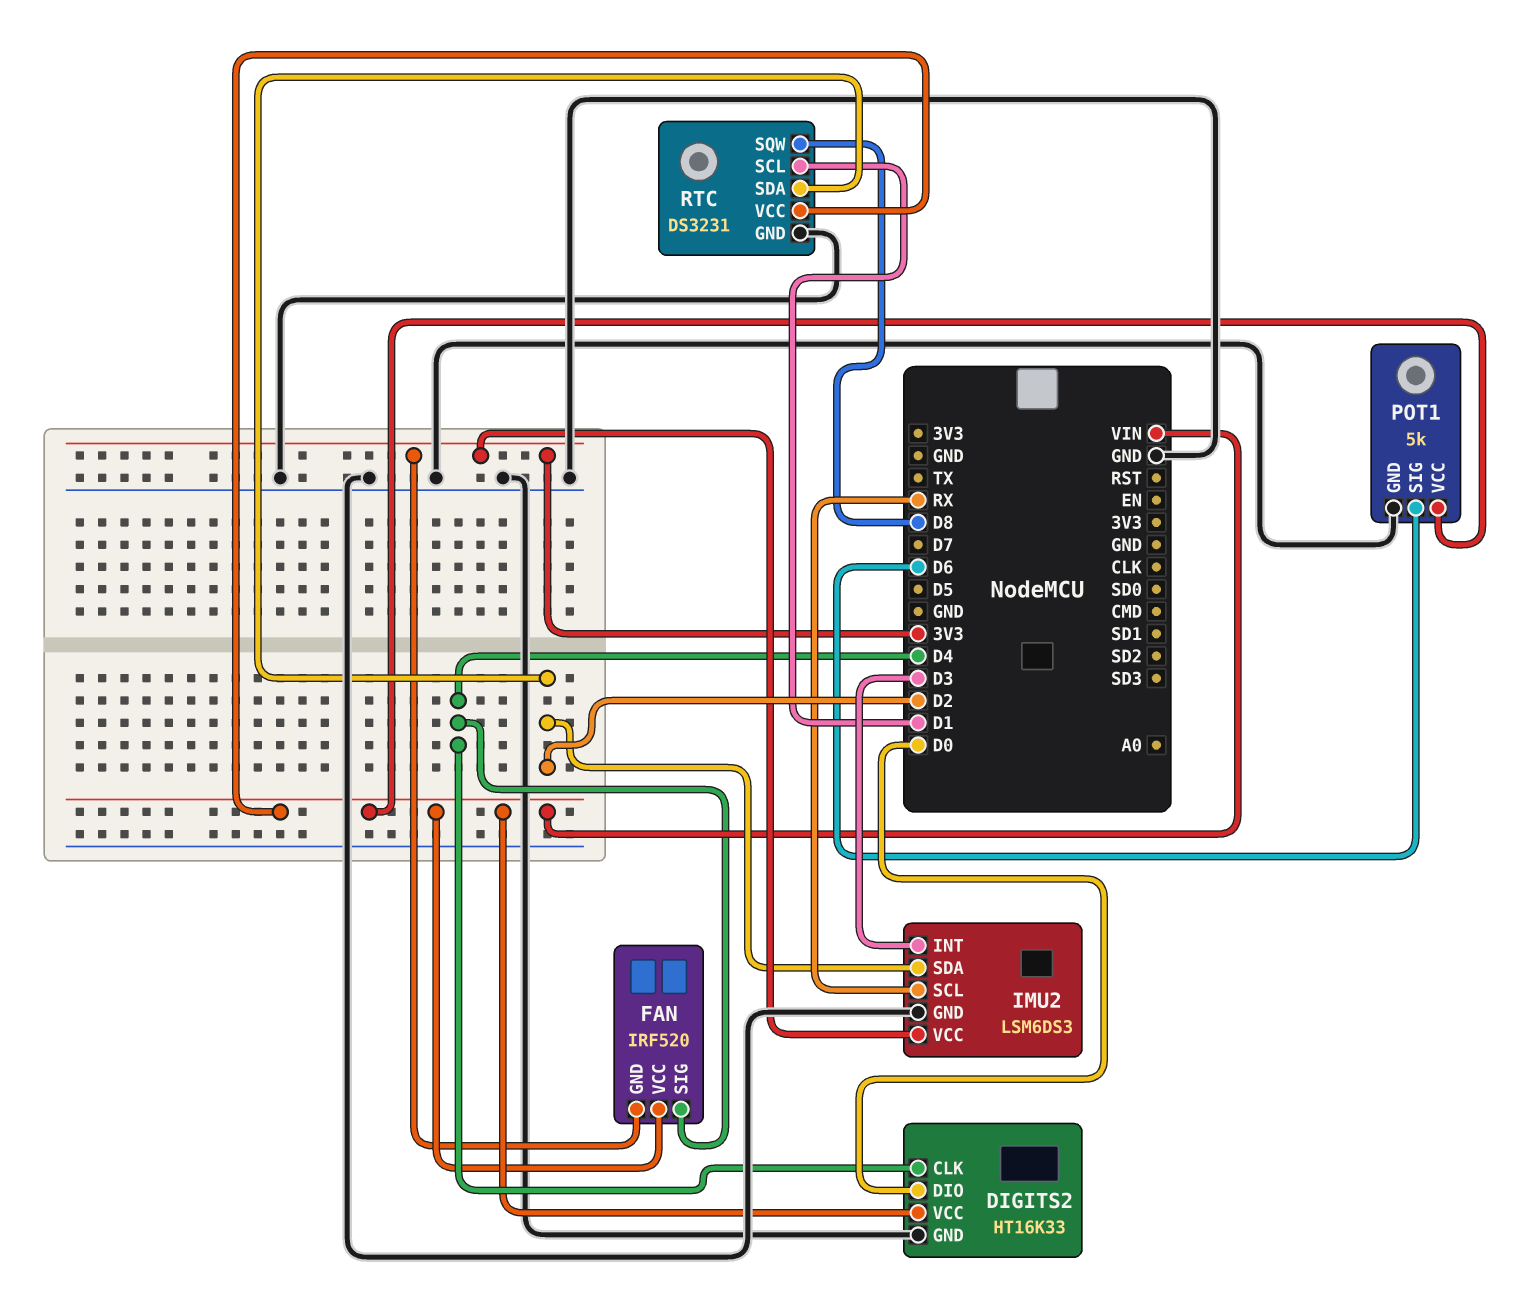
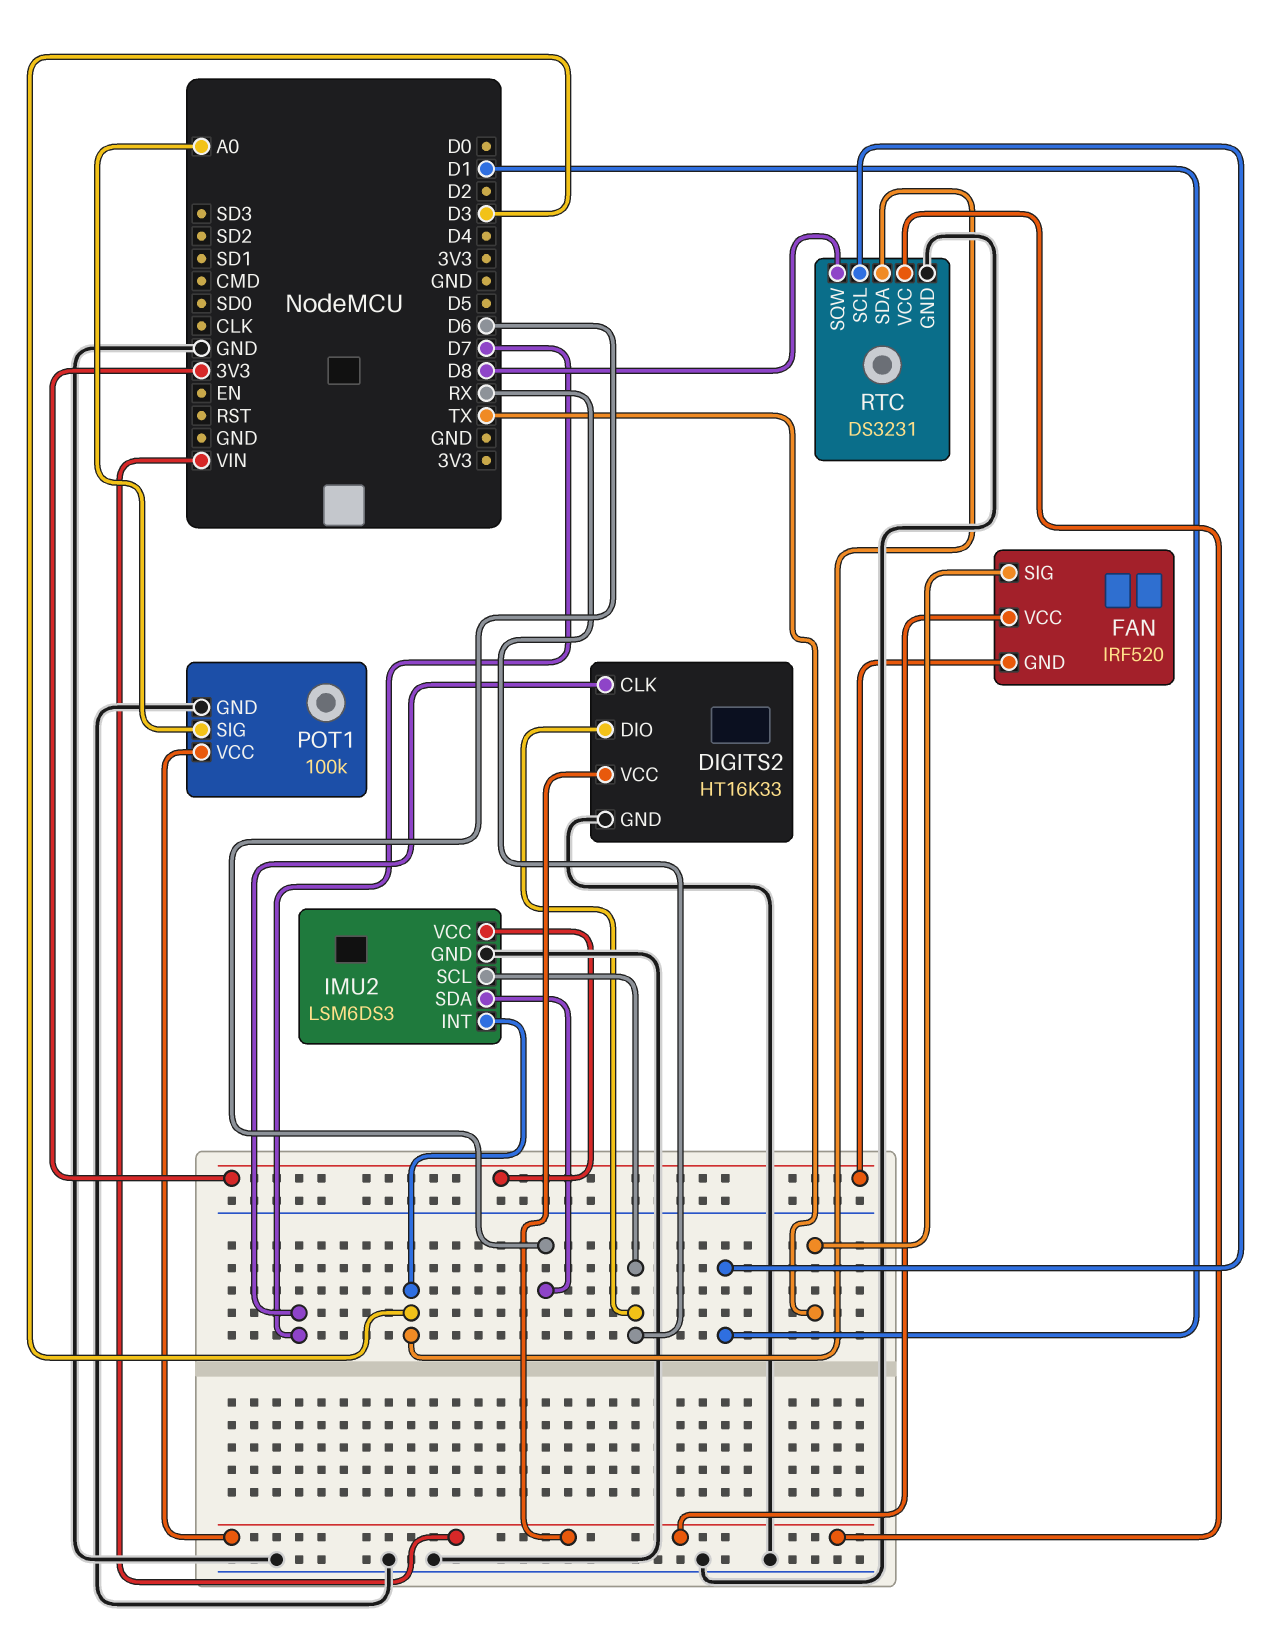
DIGITS2 pin CLK: D4 -> D7
DIGITS2 pin DIO: D0 -> RX
FAN pin SIG: D4 -> TX
IMU2 pin SDA: D2 -> D6
POT1: 5k -> 100k
POT1 pin SIG: D6 -> A0
RTC pin SDA: D2 -> D3

